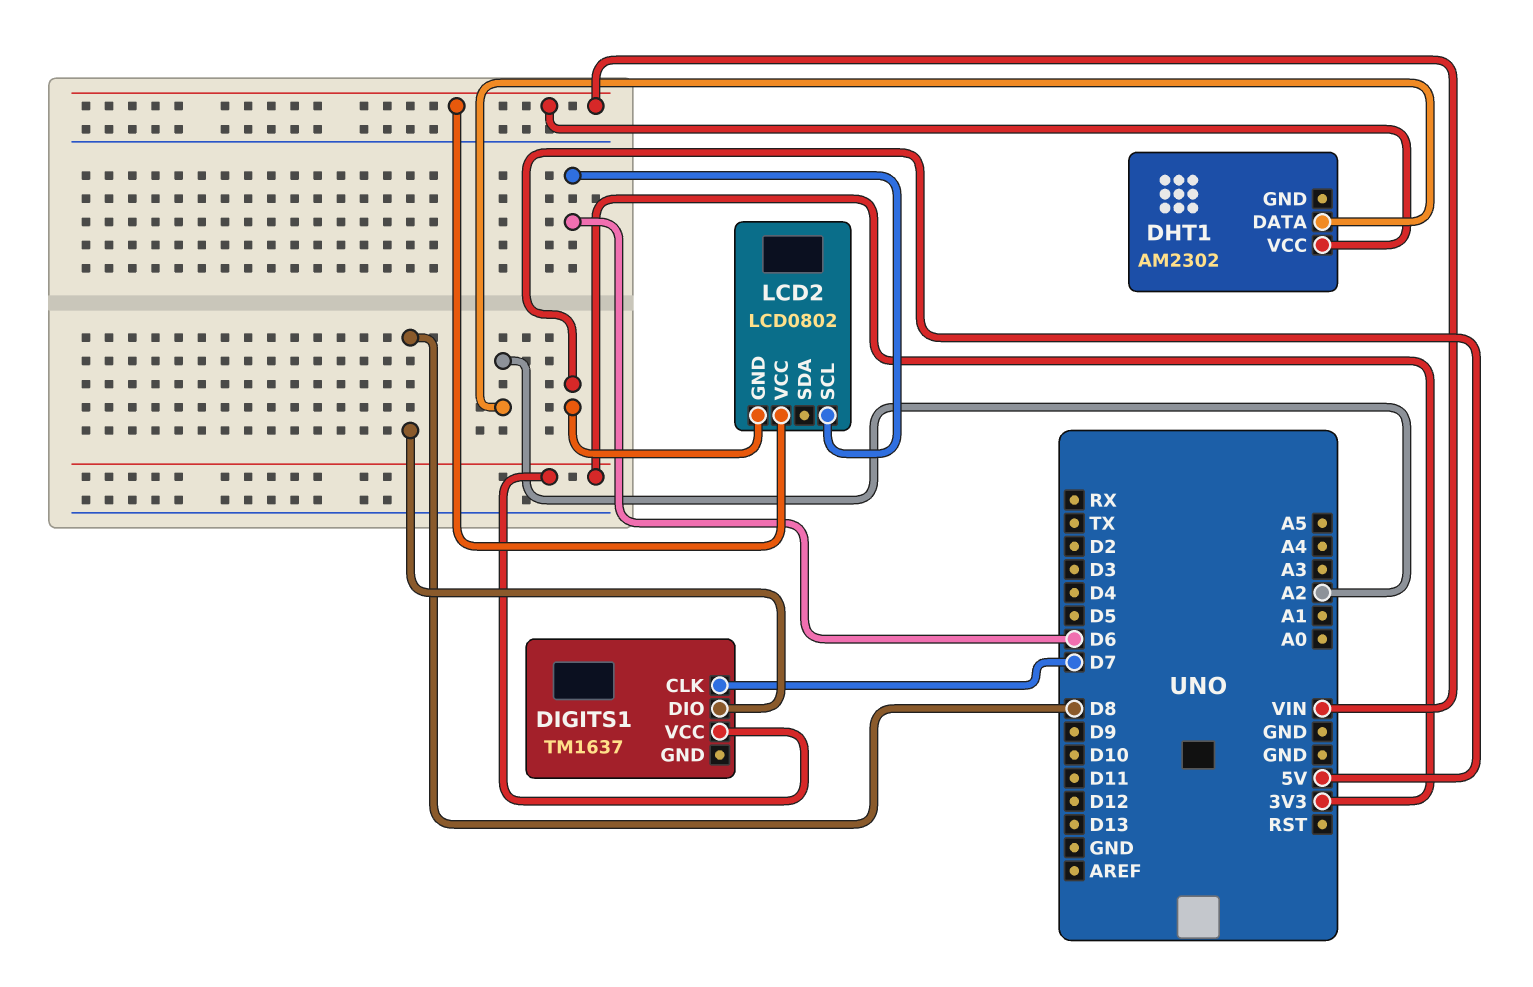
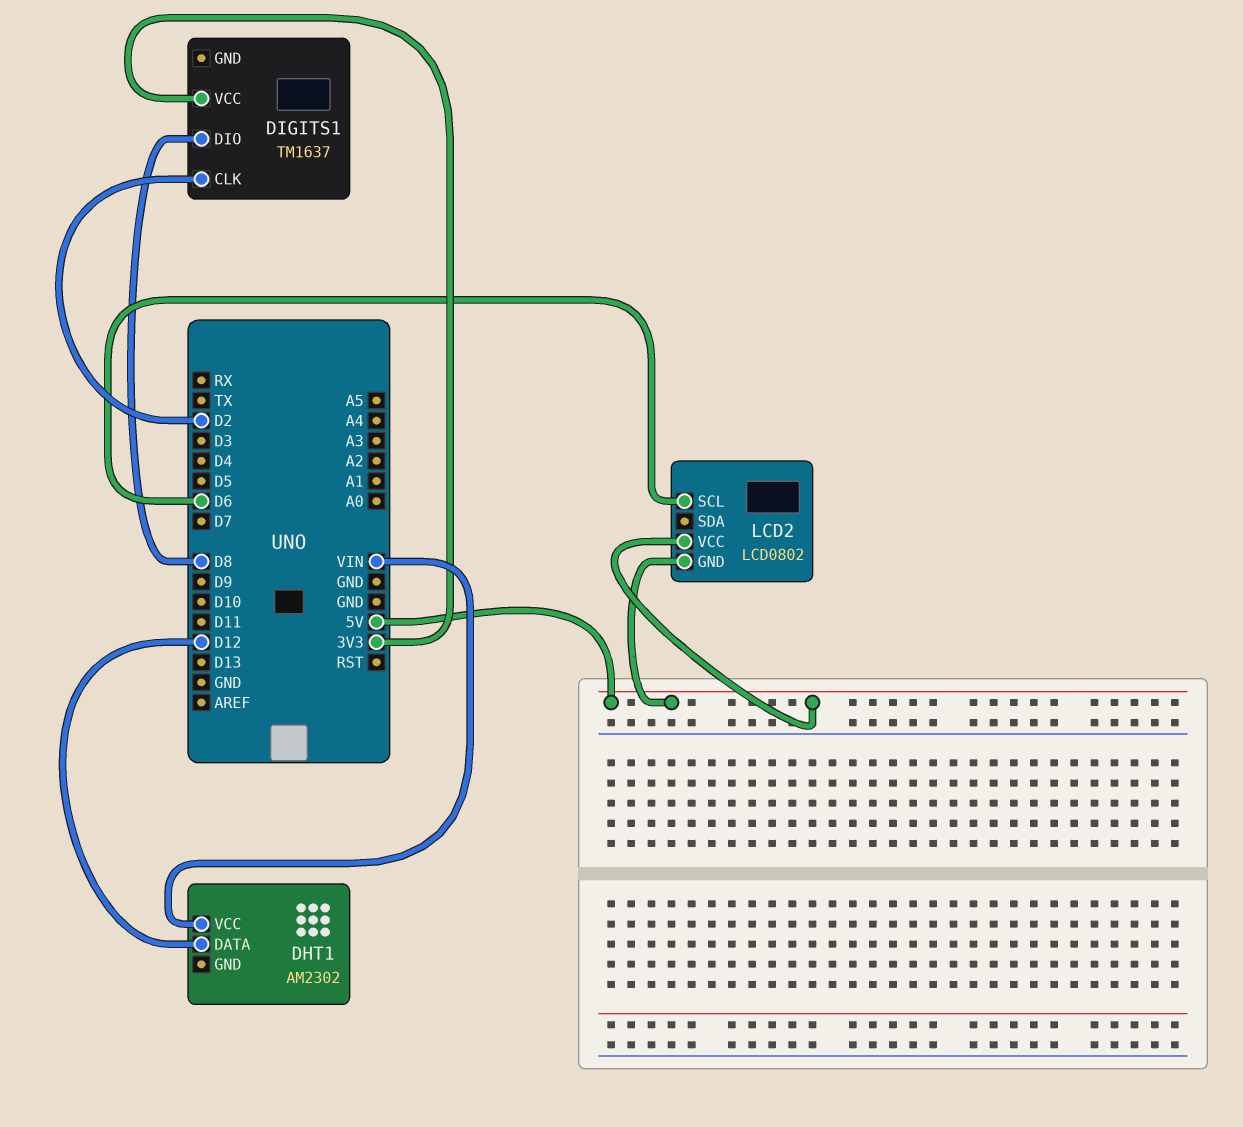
DHT1 pin DATA: A2 -> D12
DIGITS1 pin CLK: D7 -> D2
LCD2 pin VCC: VIN -> 5V

